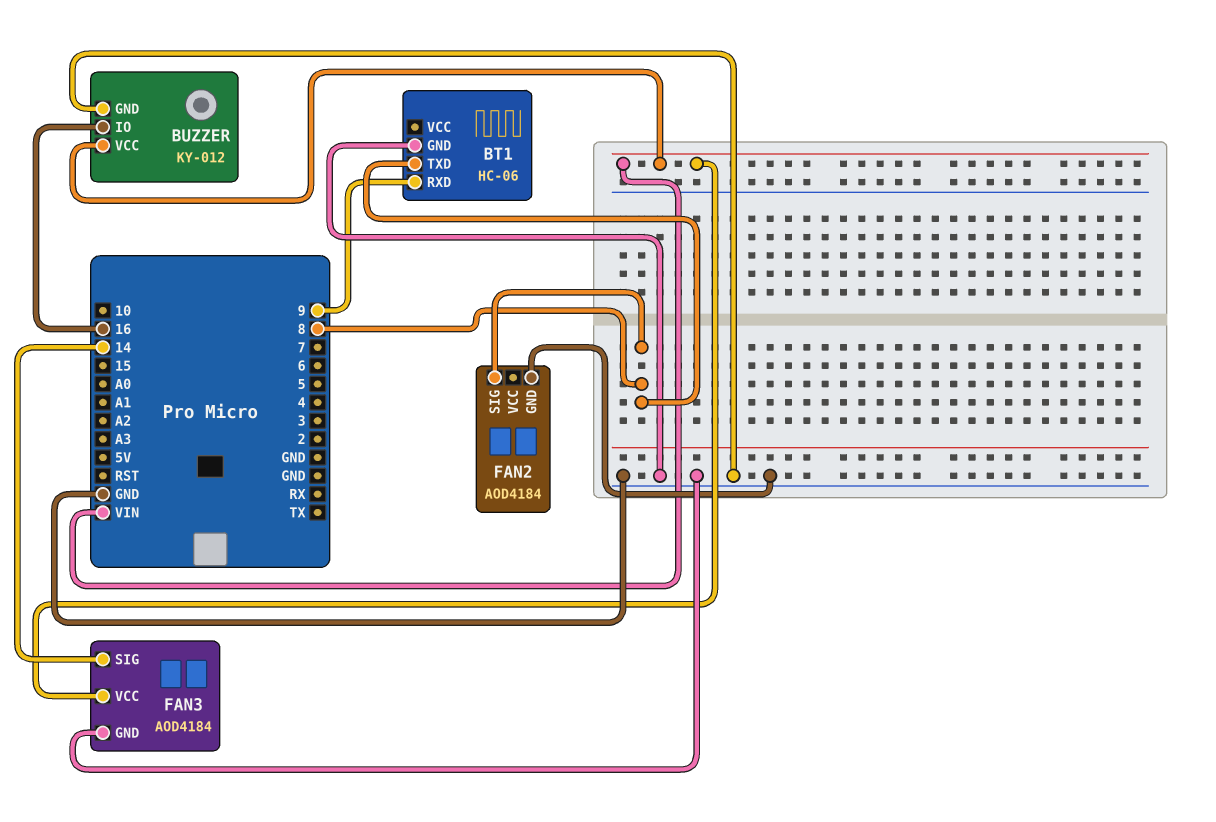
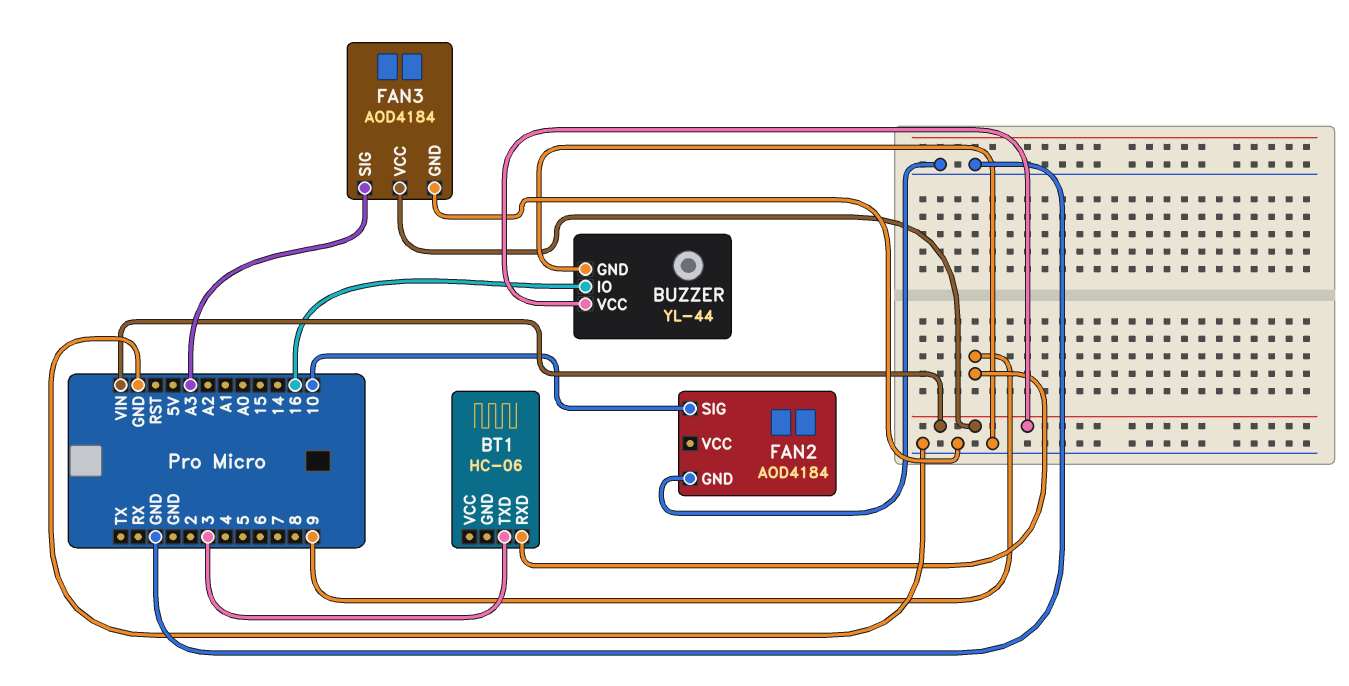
BT1 pin GND: GND -> none
BT1 pin TXD: 8 -> 3
BUZZER: KY-012 -> YL-44
FAN2 pin SIG: 8 -> 10
FAN3 pin SIG: 14 -> A3

